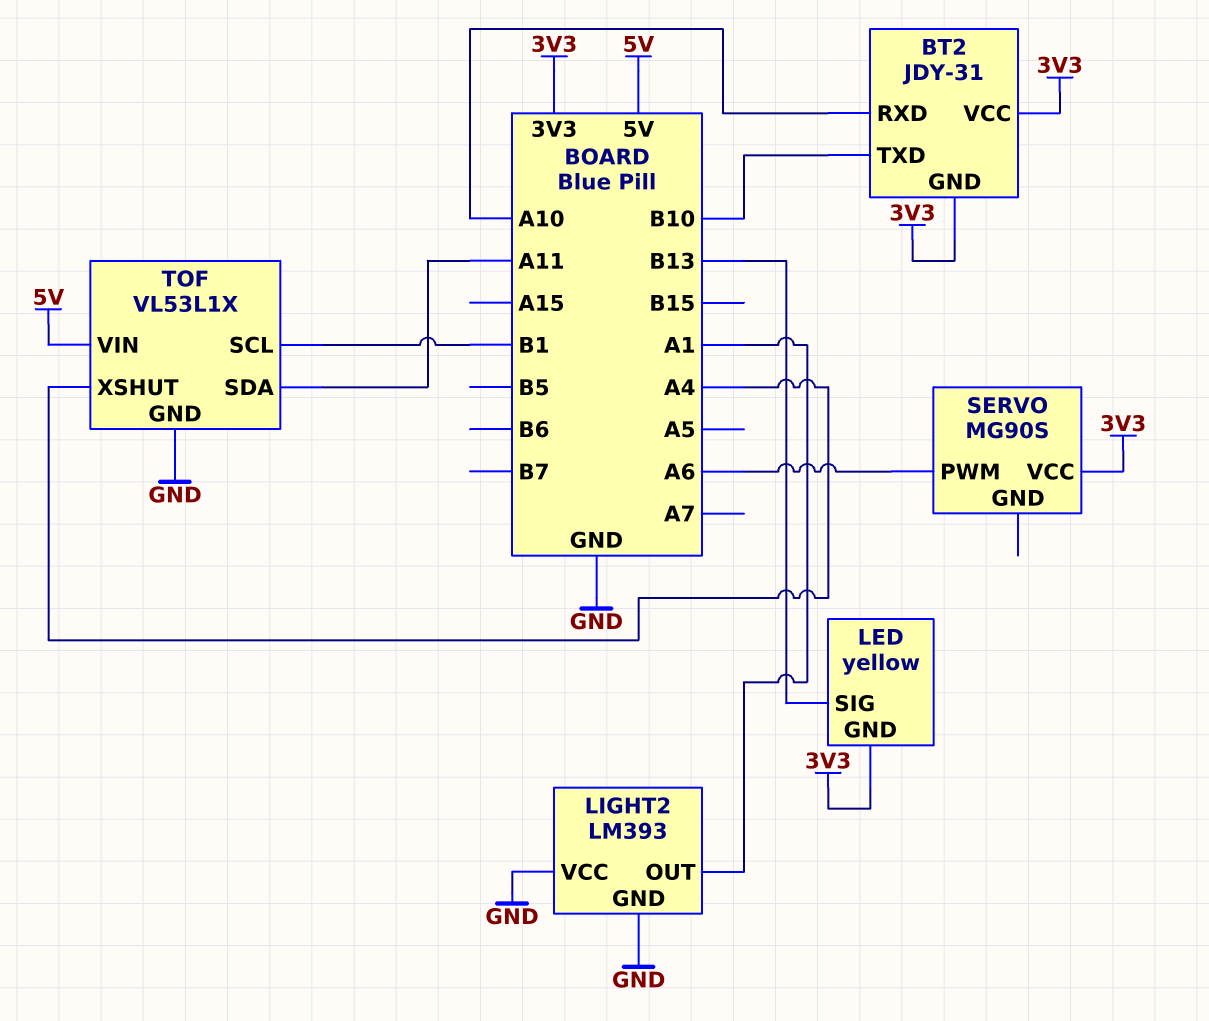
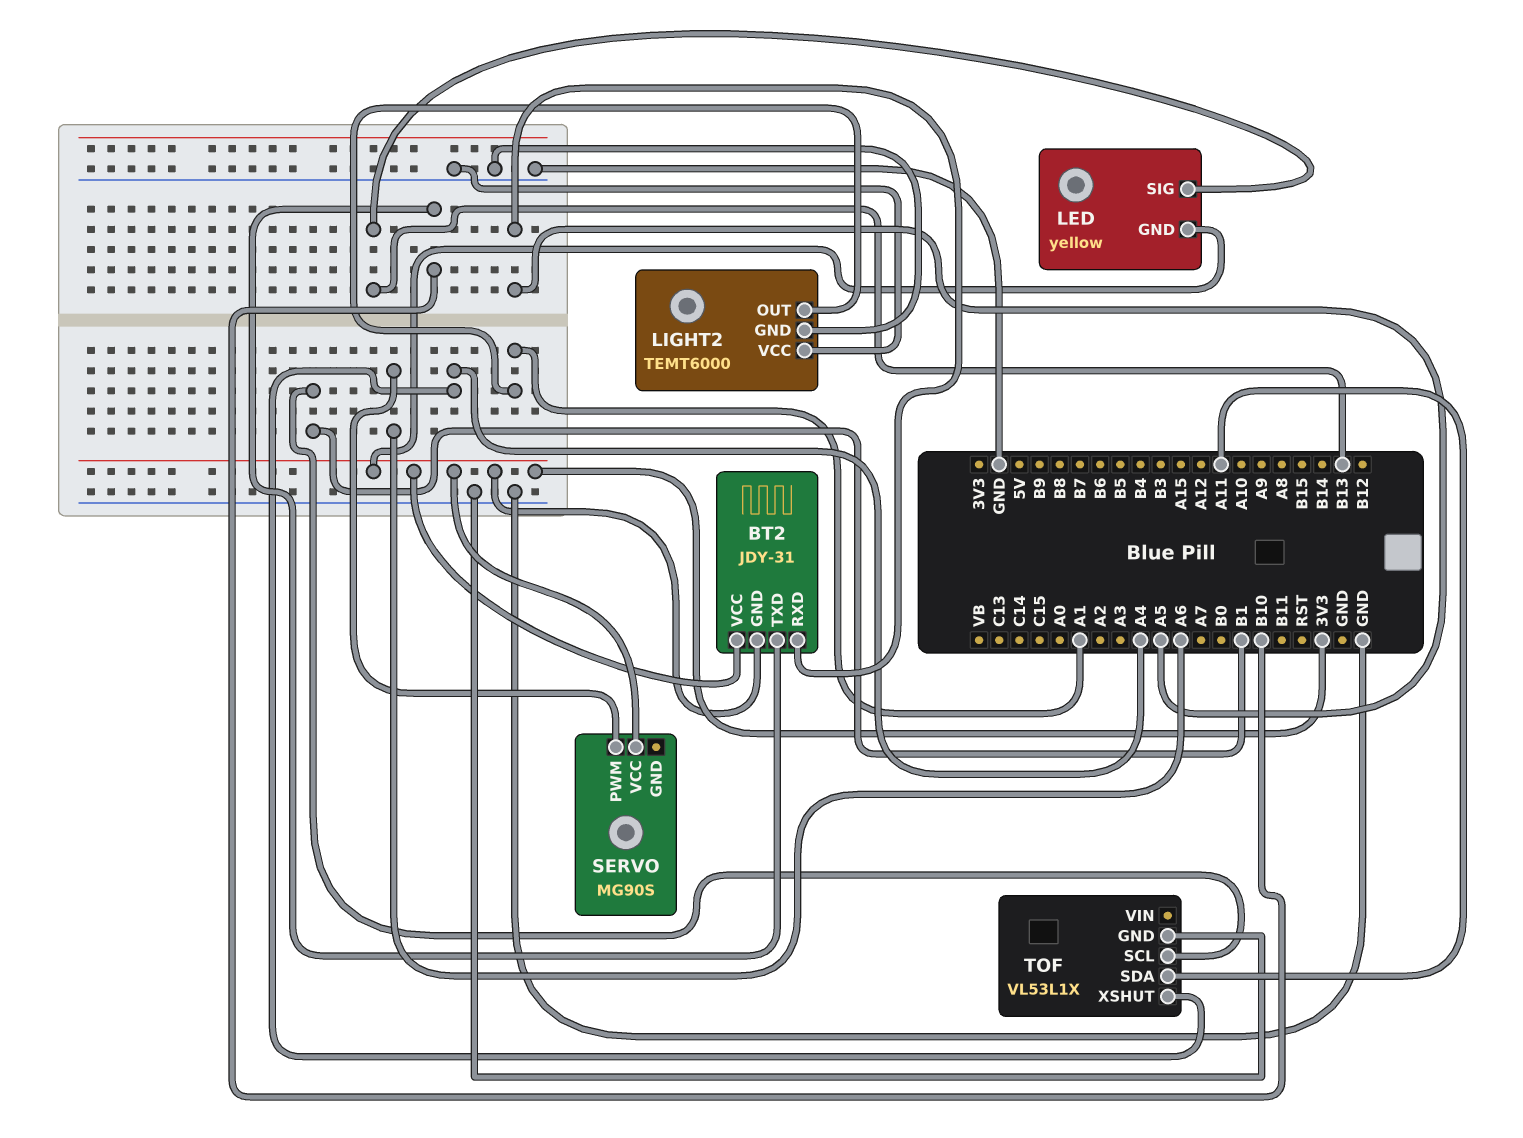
BT2 pin RXD: A10 -> A5
LIGHT2: LM393 -> TEMT6000
TOF pin VIN: 5V -> none

